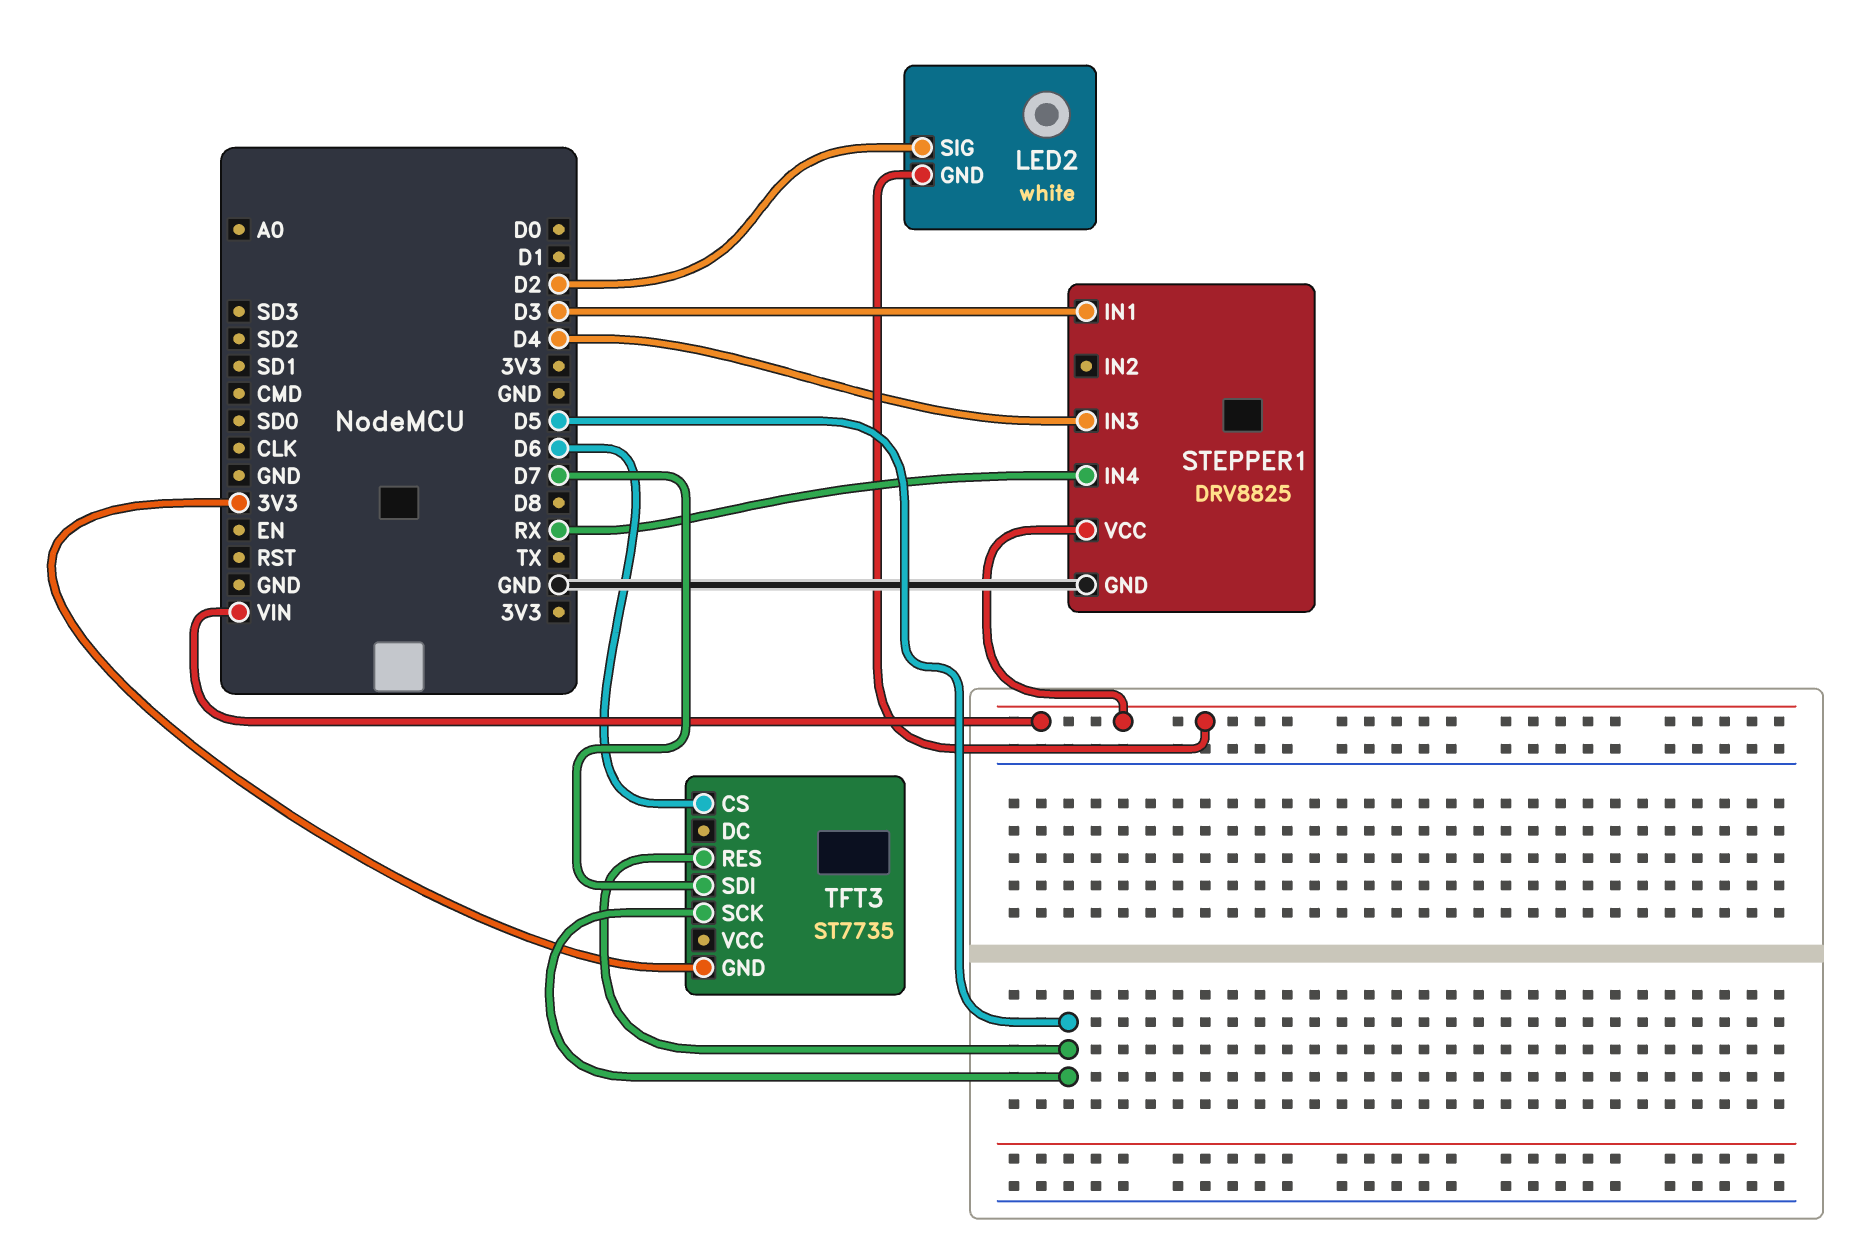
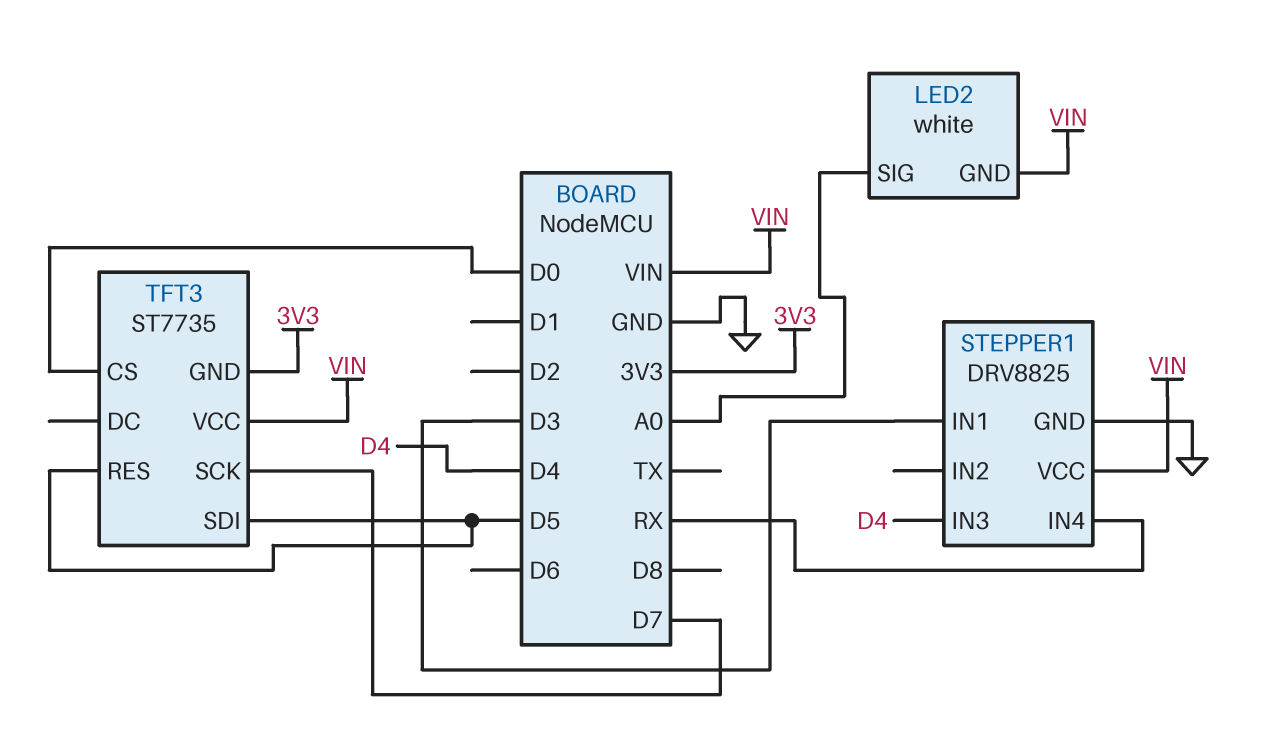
LED2 pin SIG: D2 -> A0
TFT3 pin CS: D6 -> D0
TFT3 pin SCK: D5 -> D7
TFT3 pin SDI: D7 -> D5
TFT3 pin VCC: none -> VIN

